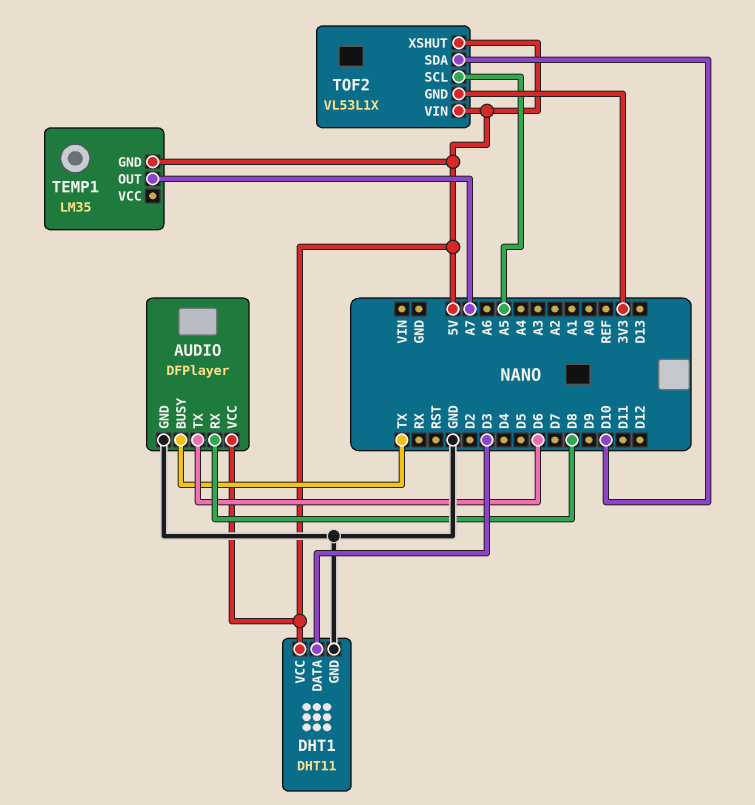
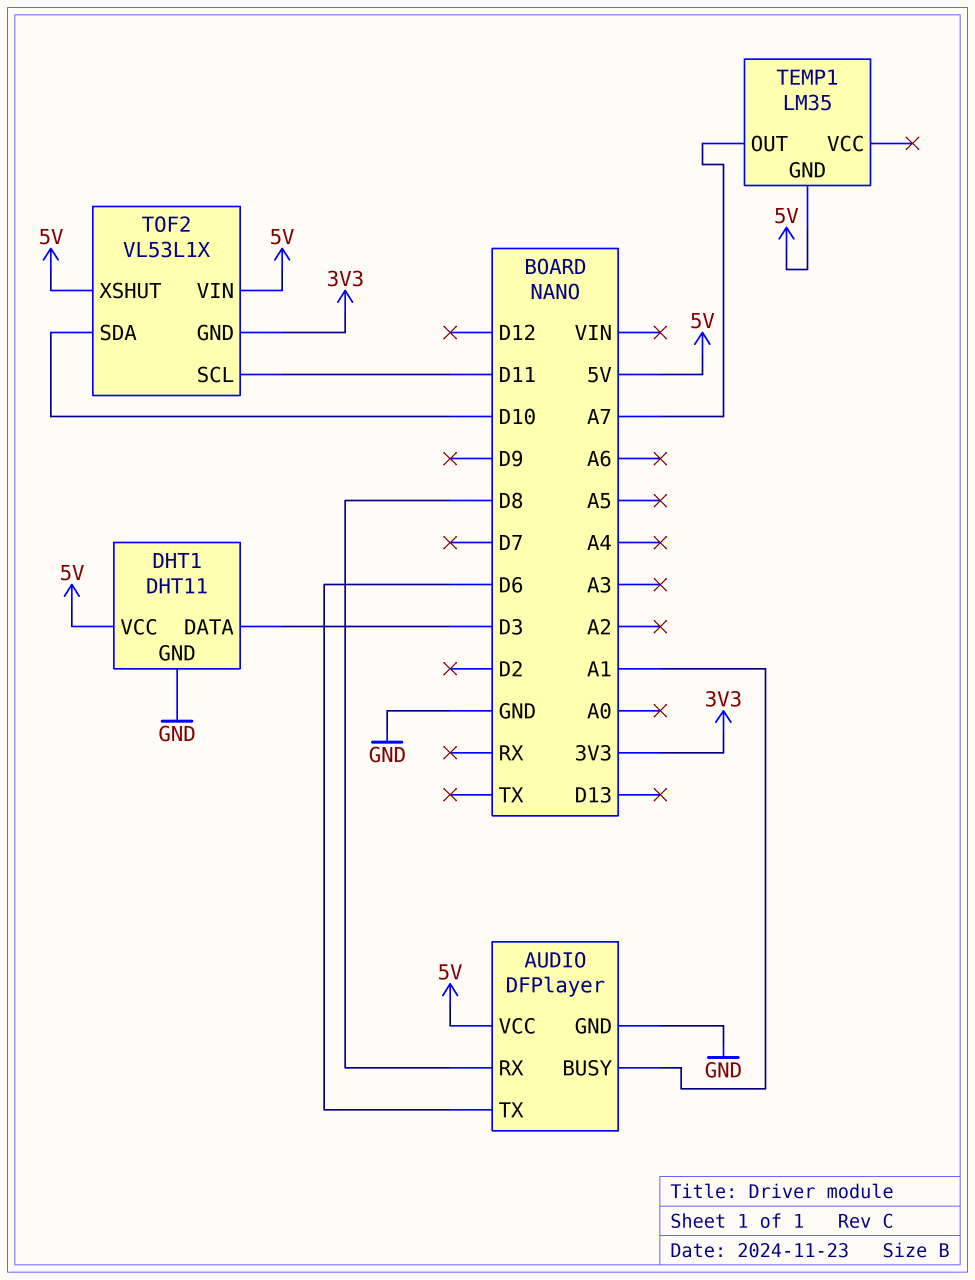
AUDIO pin BUSY: TX -> A1
TOF2 pin SCL: A5 -> D11

